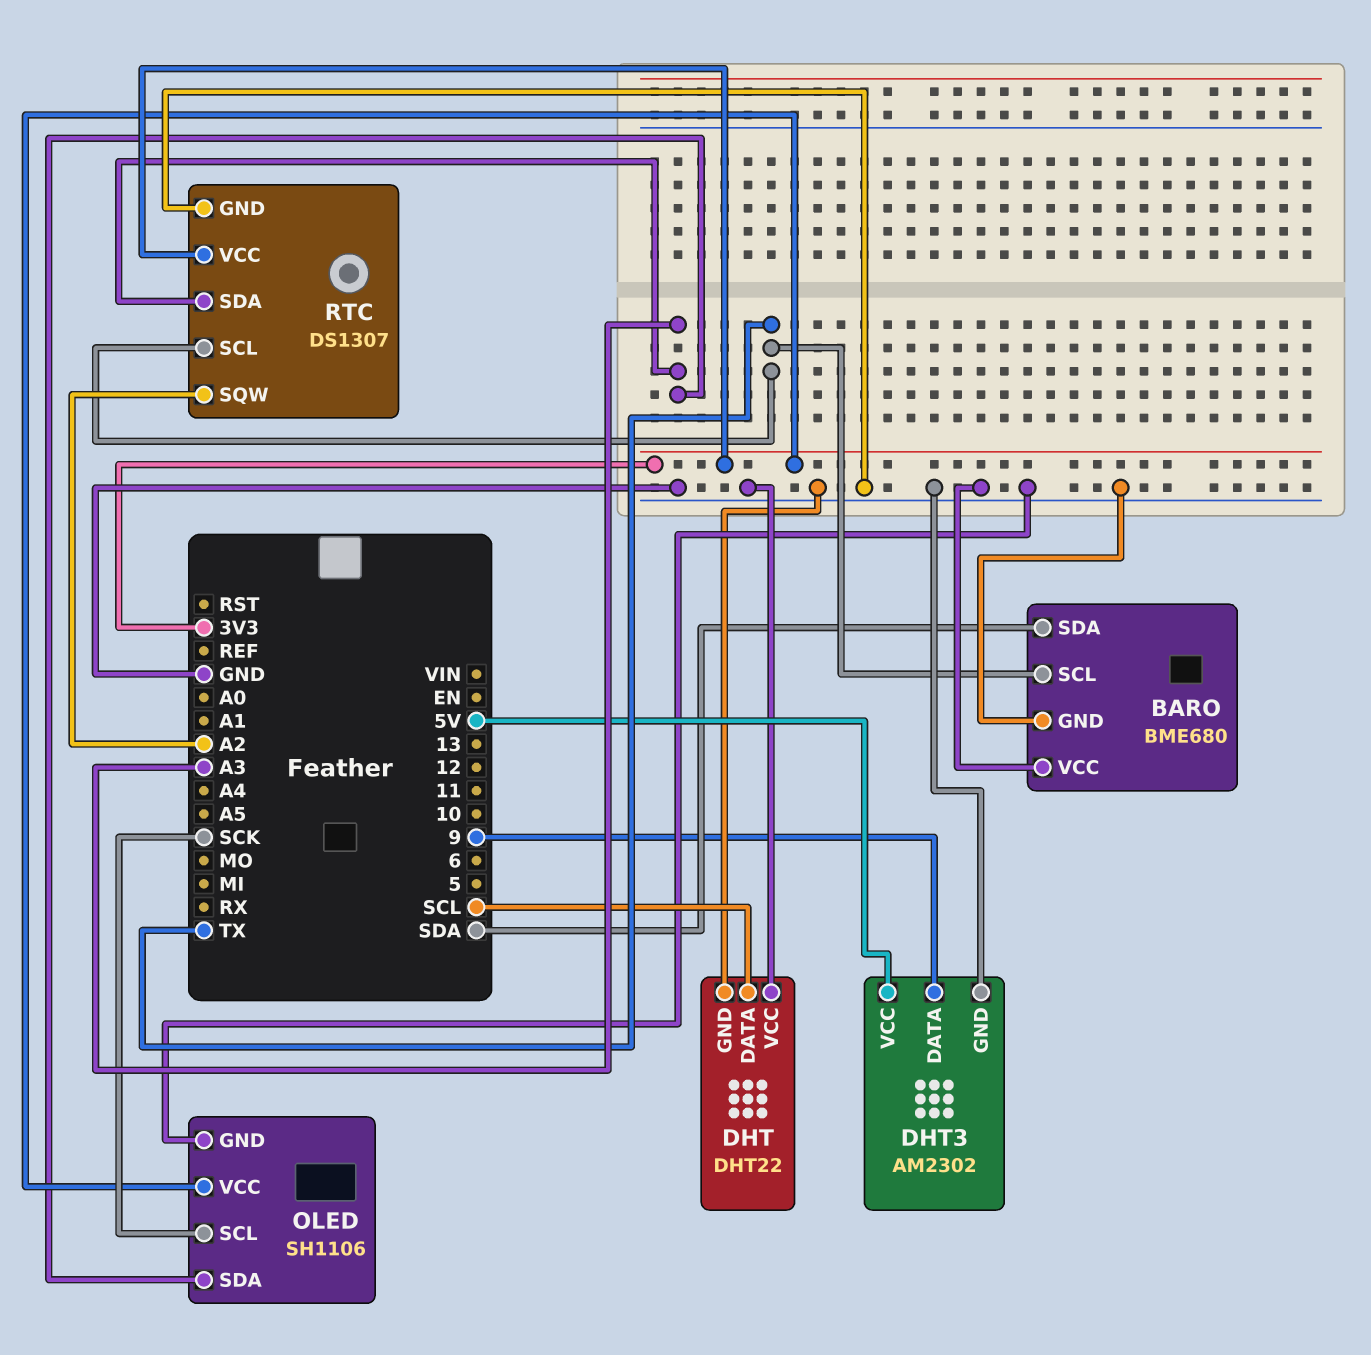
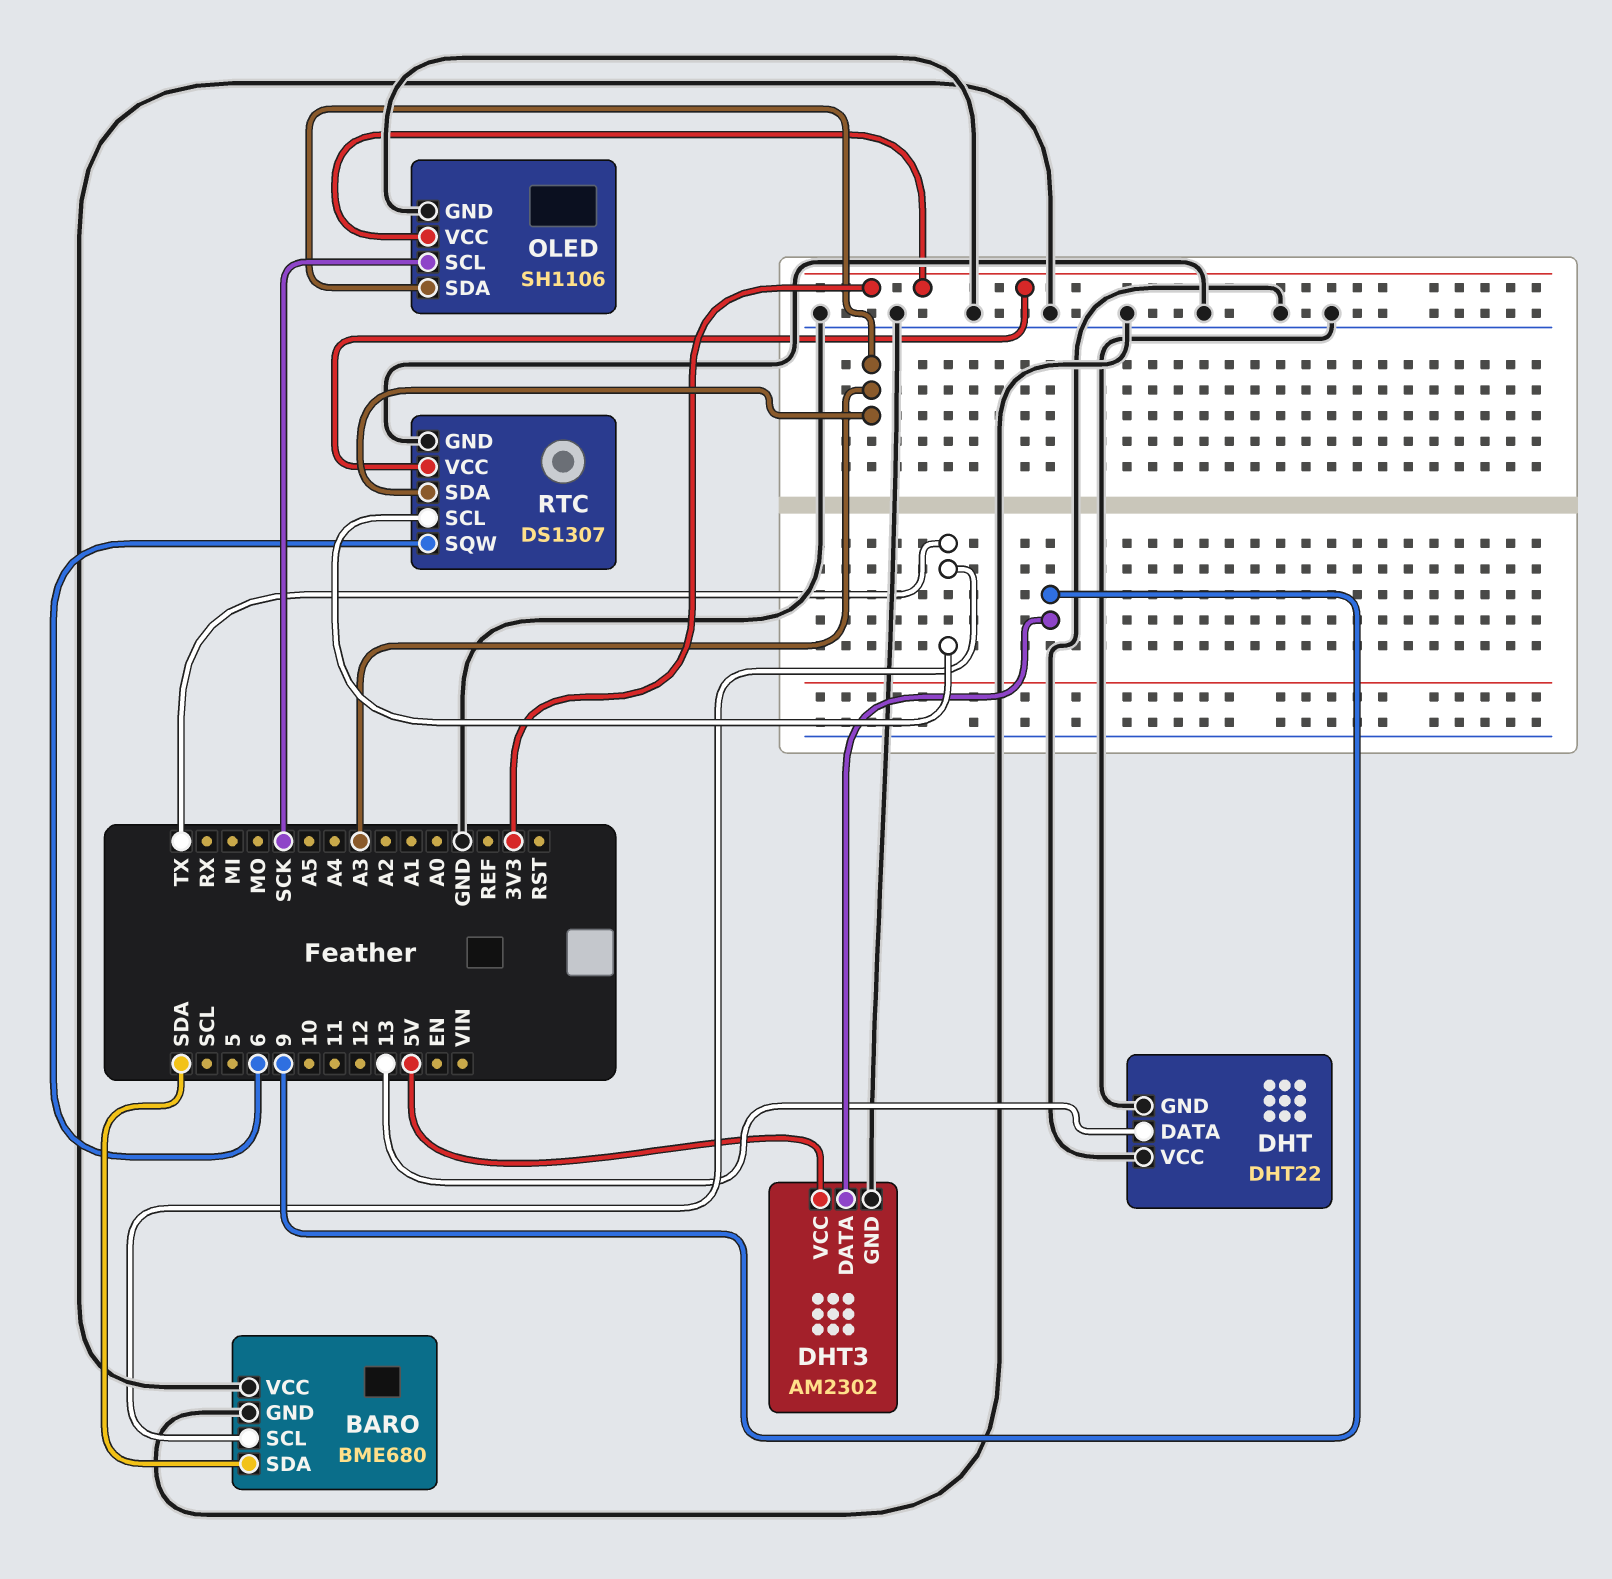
DHT pin DATA: SCL -> 13
RTC pin SQW: A2 -> 6

